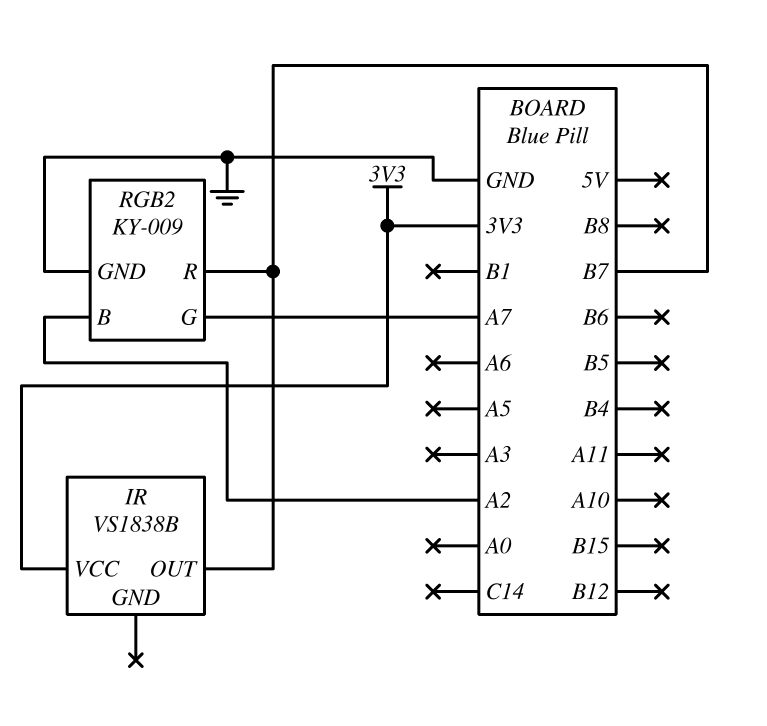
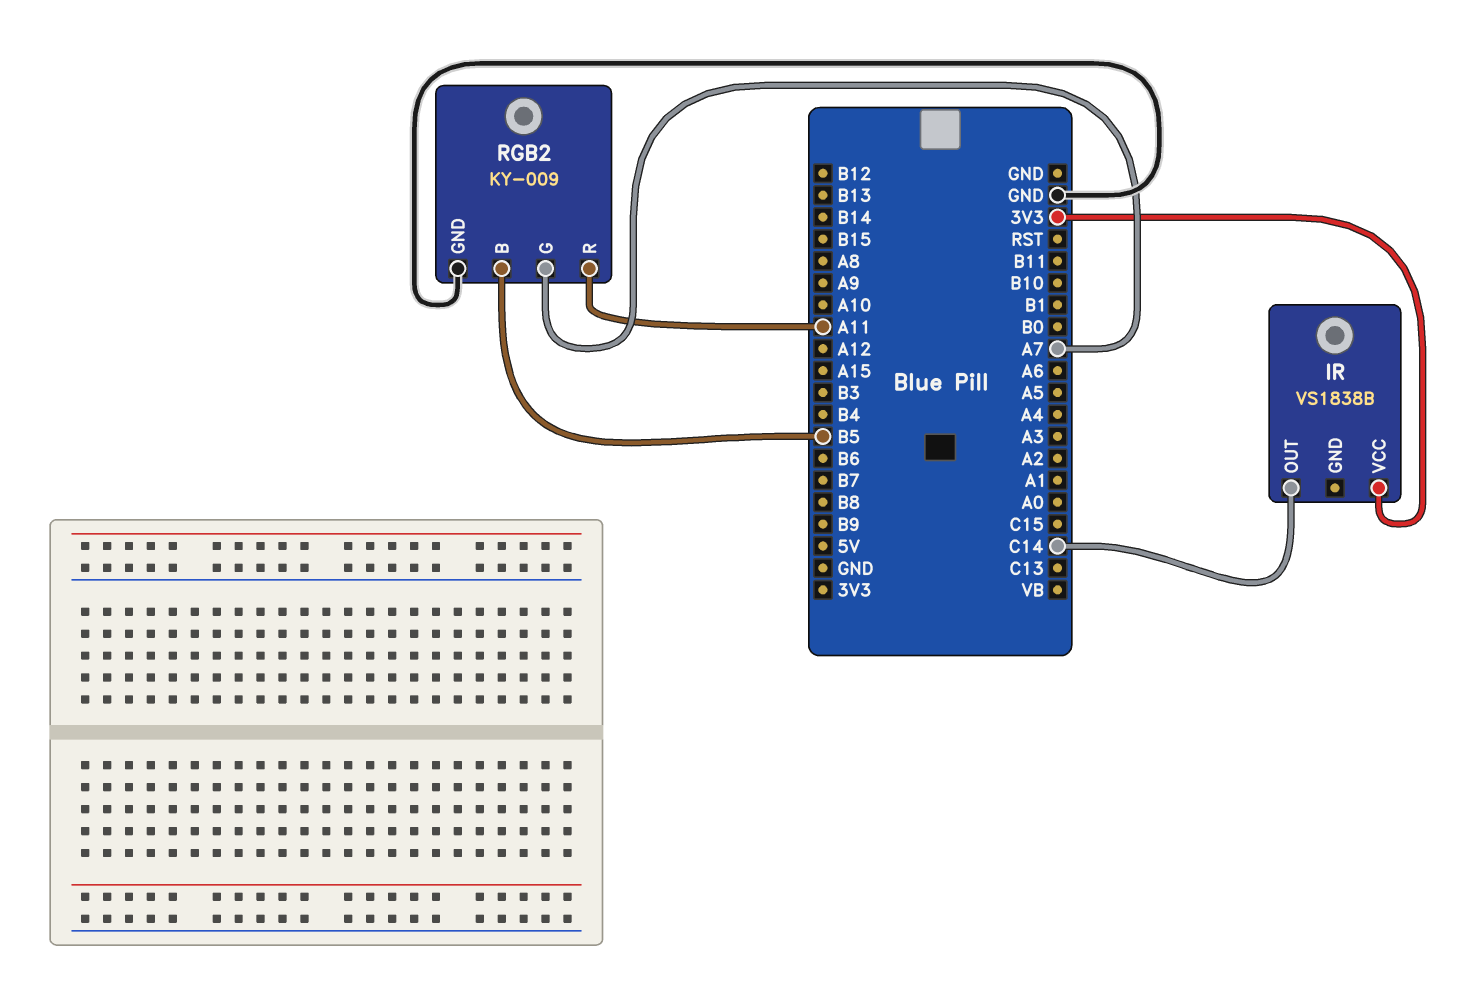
IR pin OUT: B7 -> C14
RGB2 pin B: A2 -> B5
RGB2 pin R: B7 -> A11

